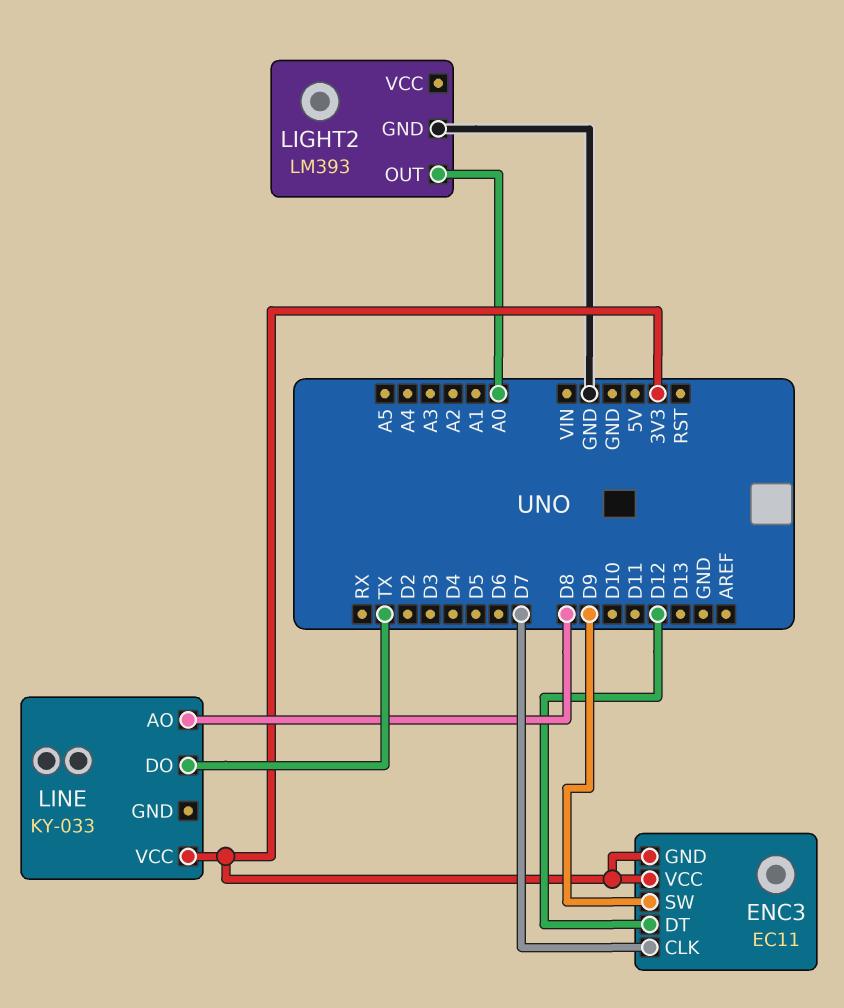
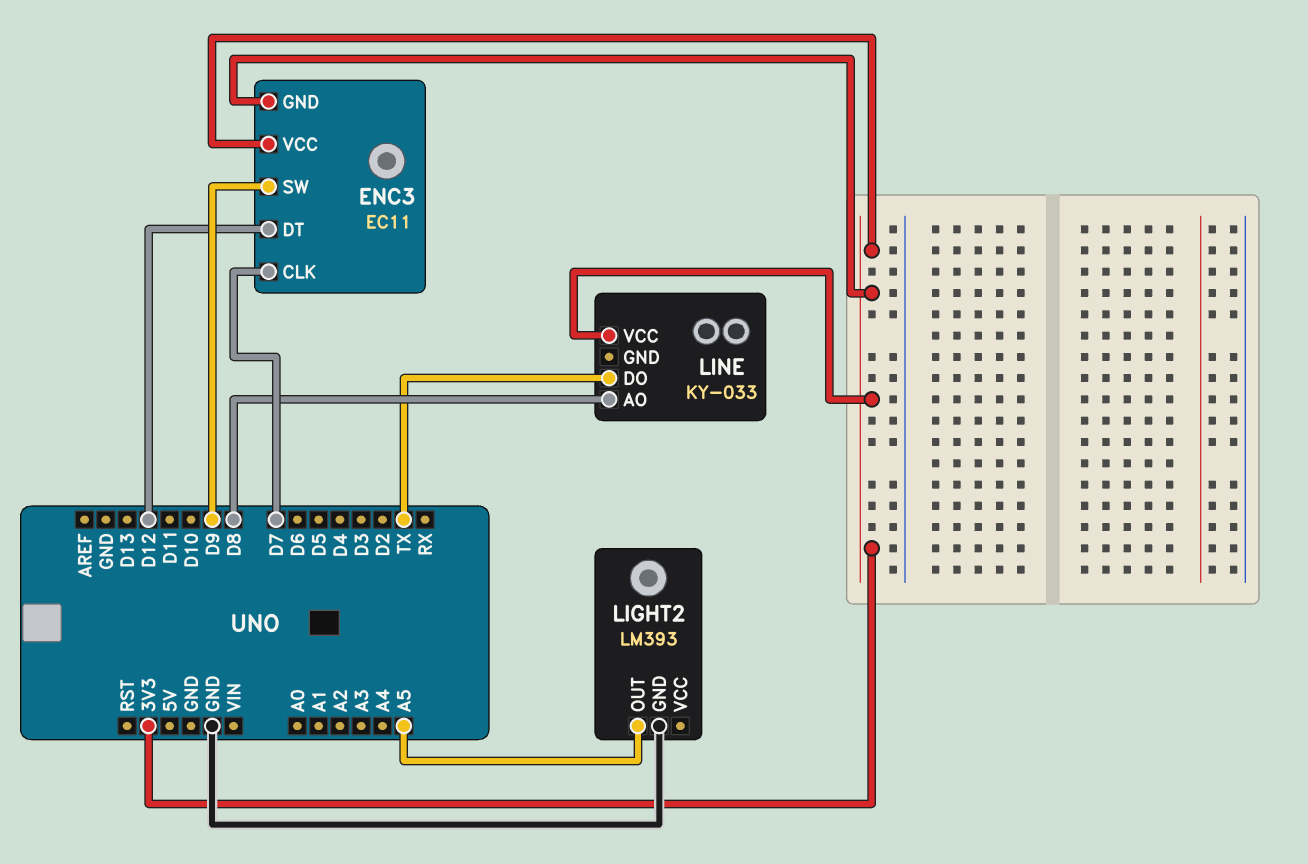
LIGHT2 pin OUT: A0 -> A5

